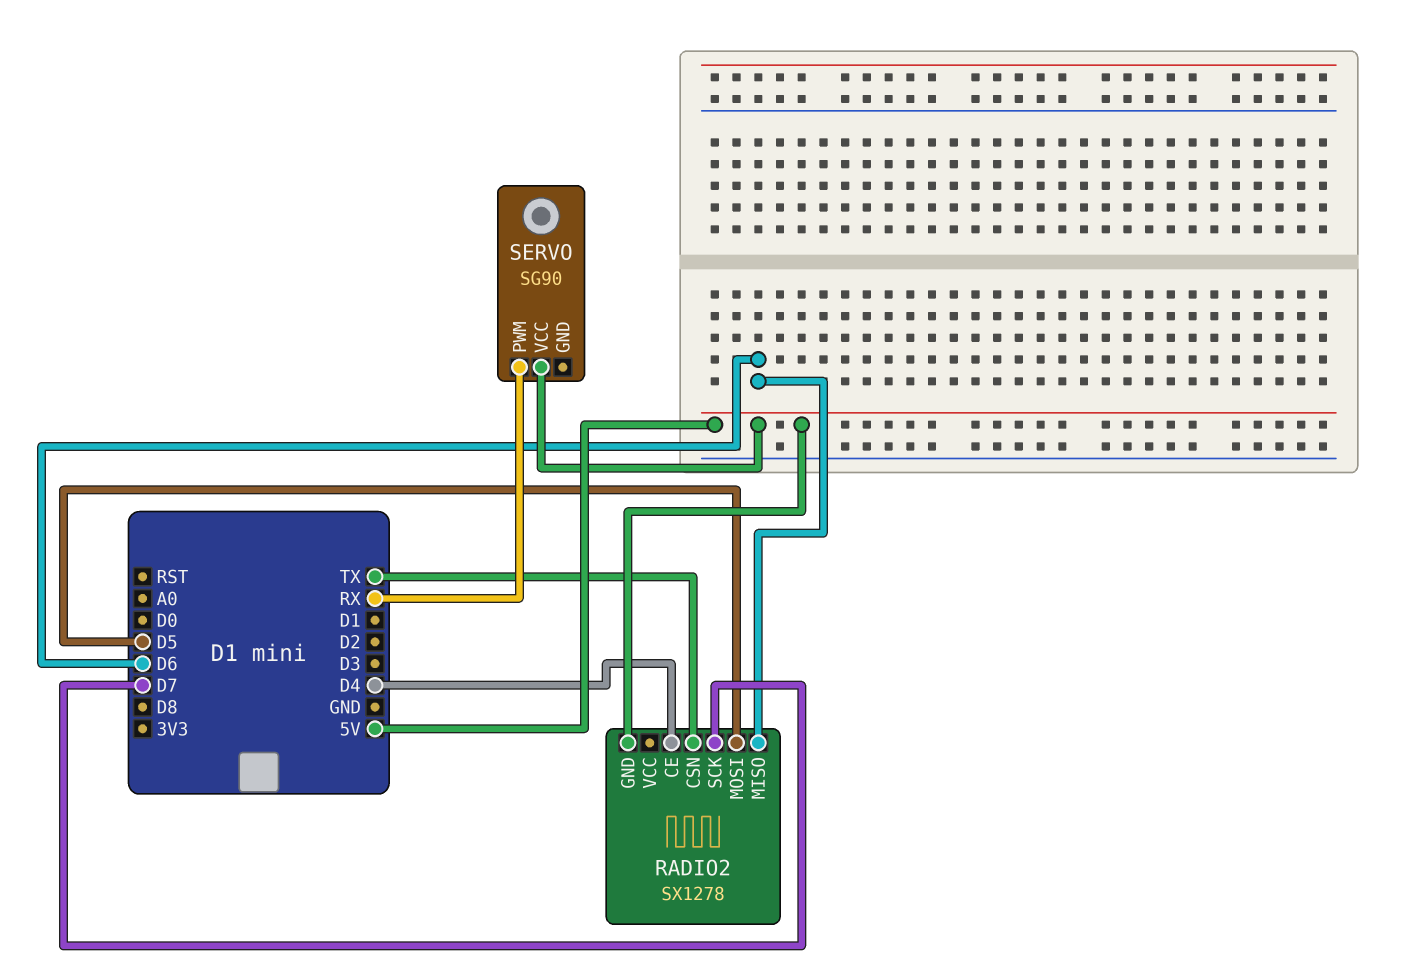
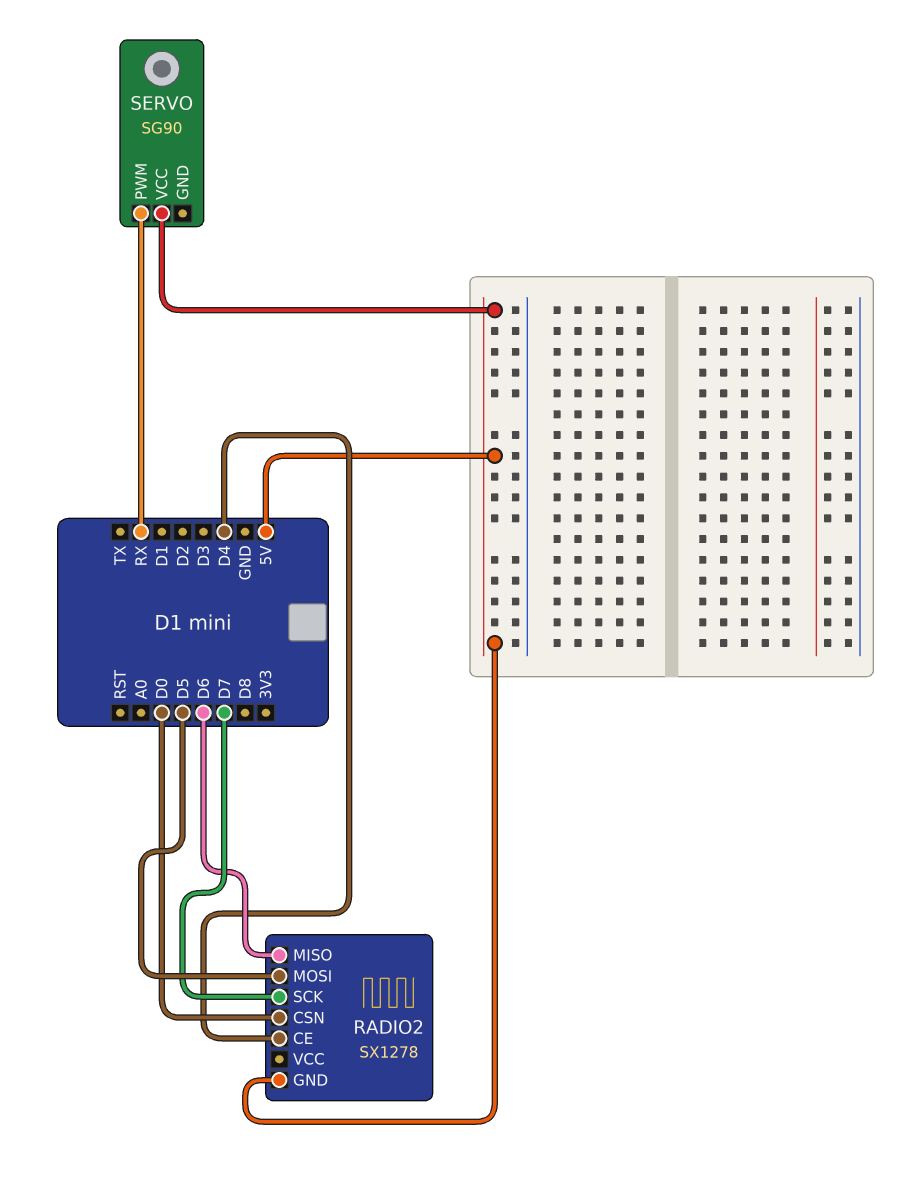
RADIO2 pin CSN: TX -> D0

